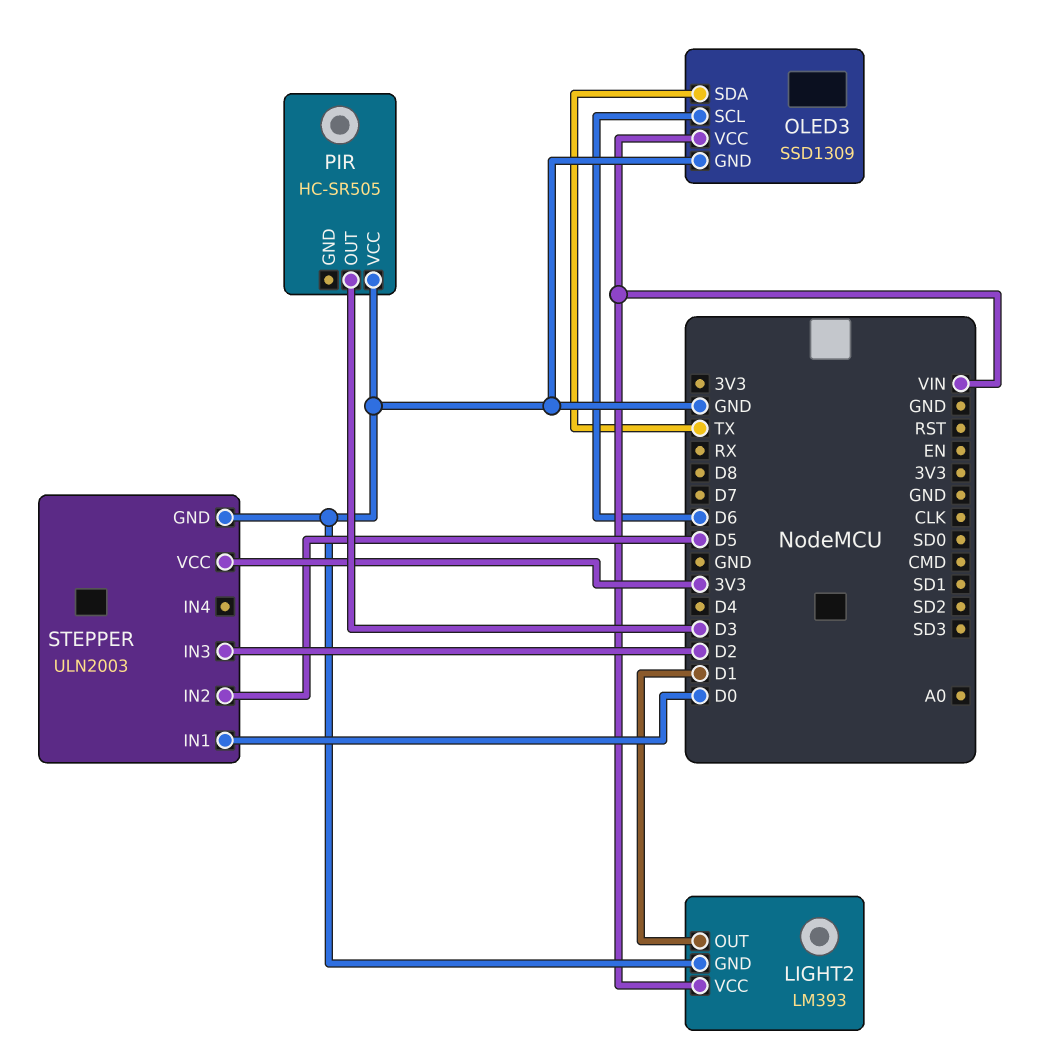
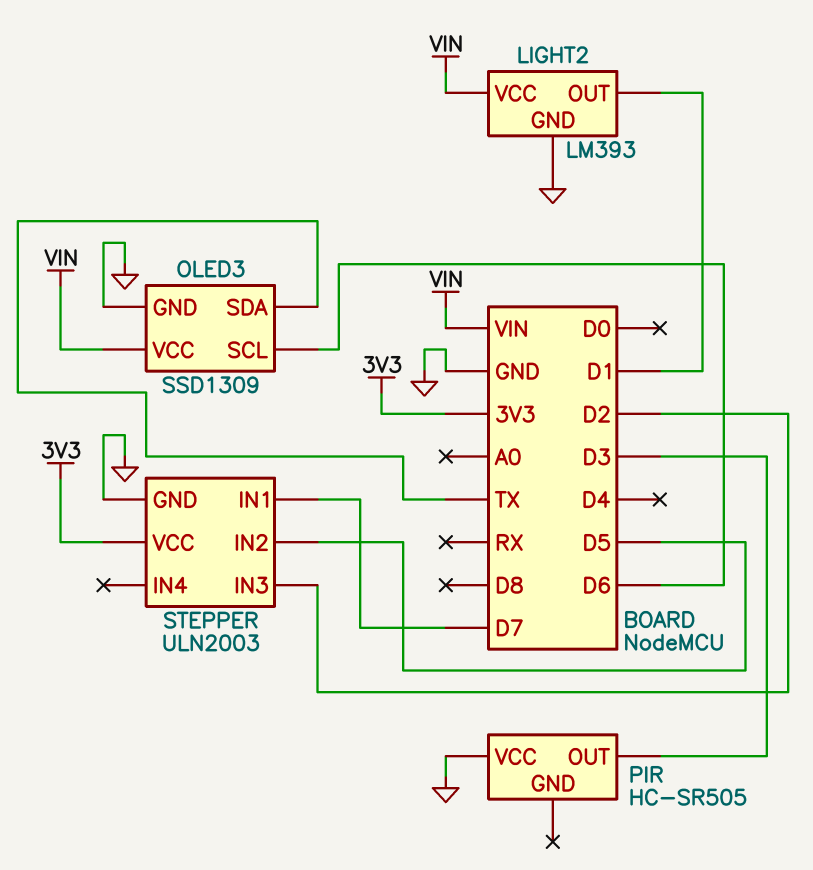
STEPPER pin IN1: D0 -> D7

